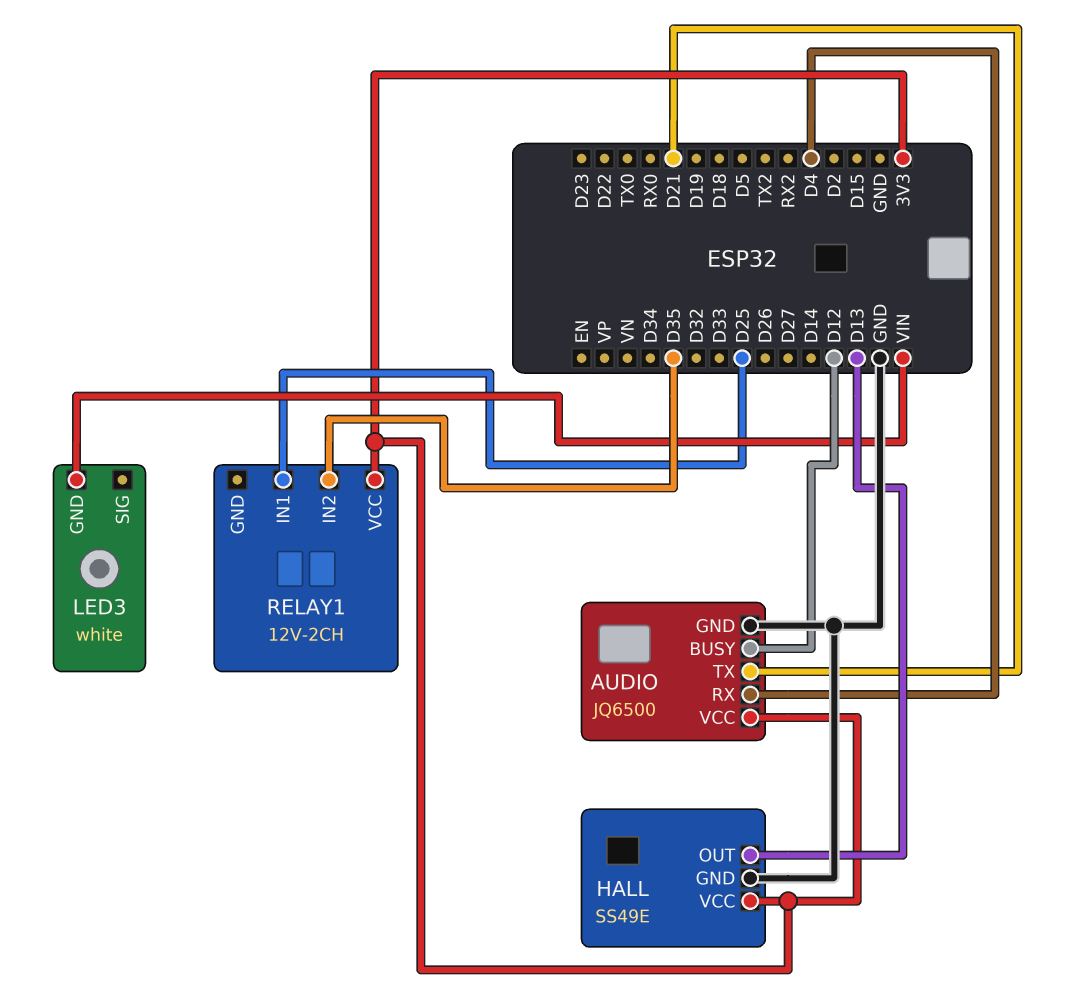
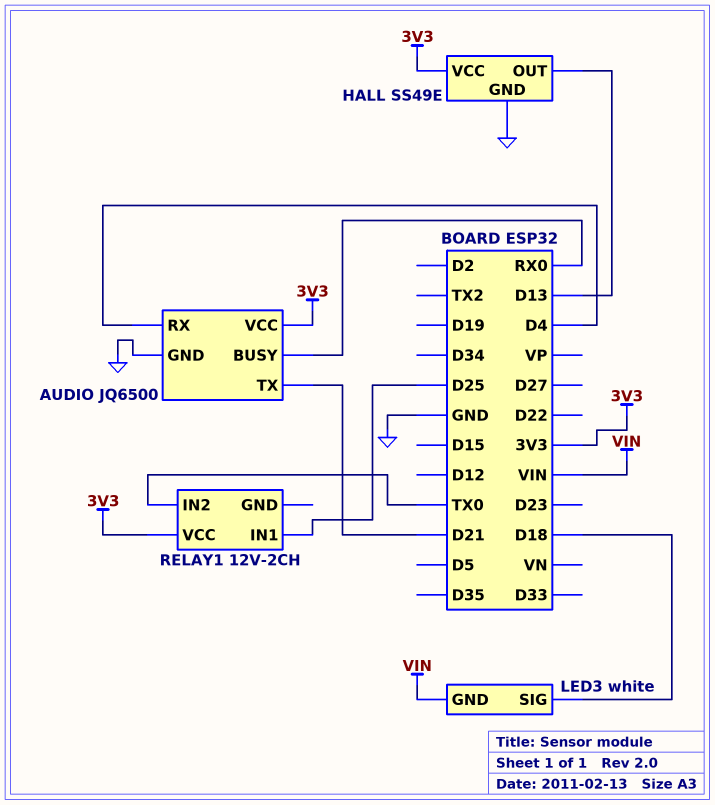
AUDIO pin BUSY: D12 -> RX0
LED3 pin SIG: none -> D18
RELAY1 pin IN2: D35 -> TX0

